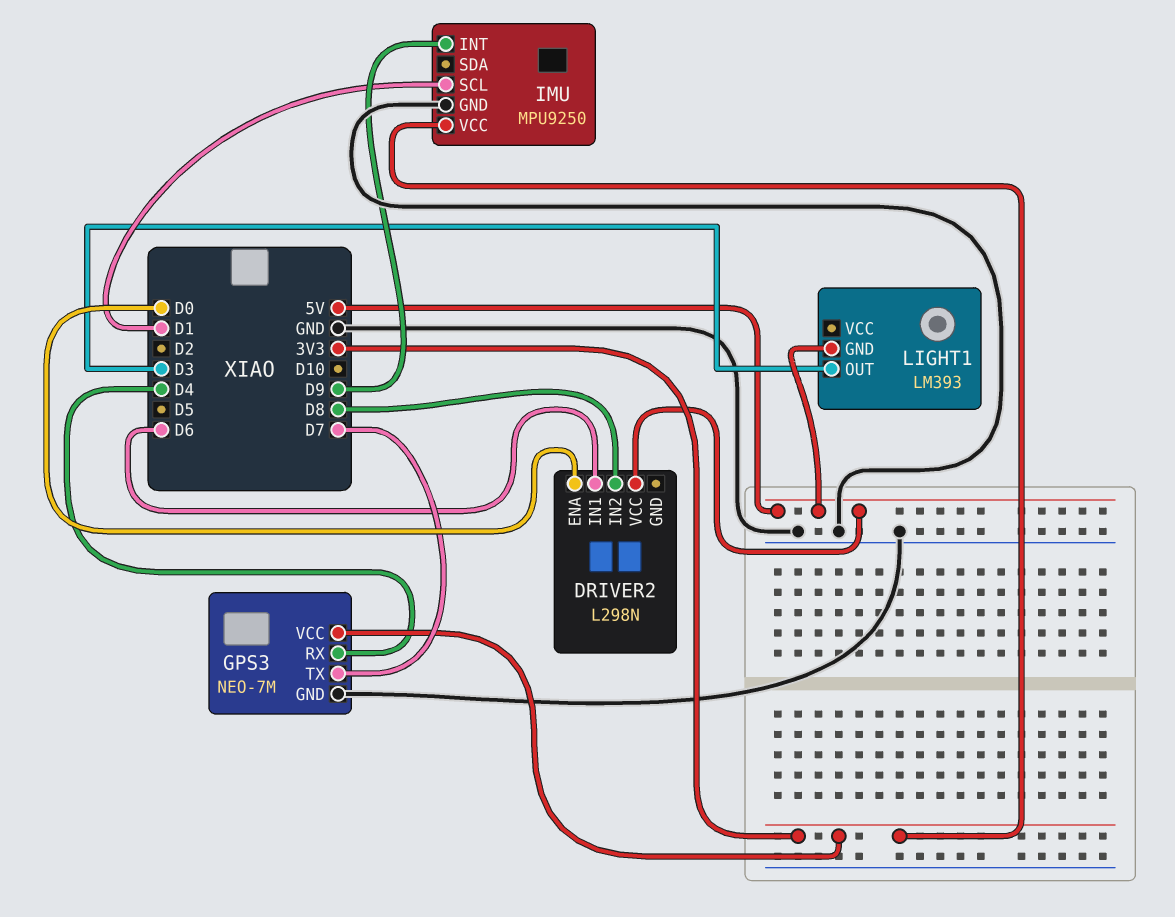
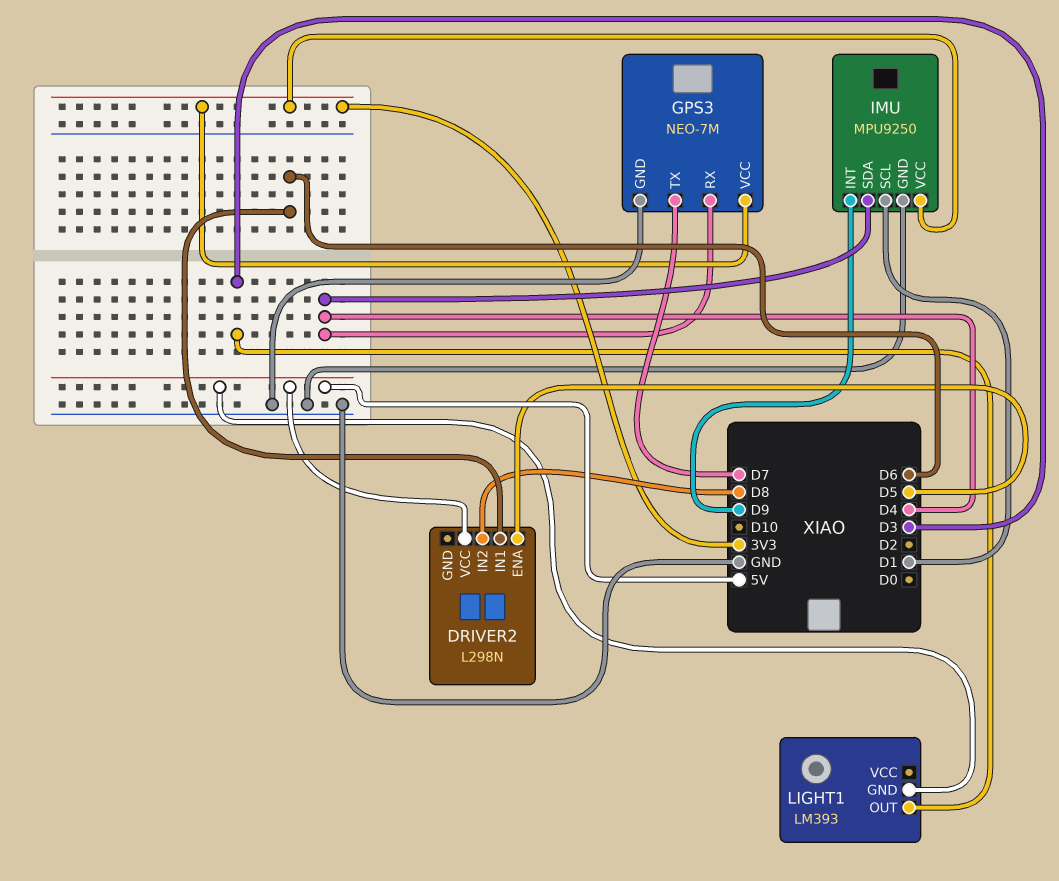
DRIVER2 pin ENA: D0 -> D5
IMU pin SDA: none -> D4

